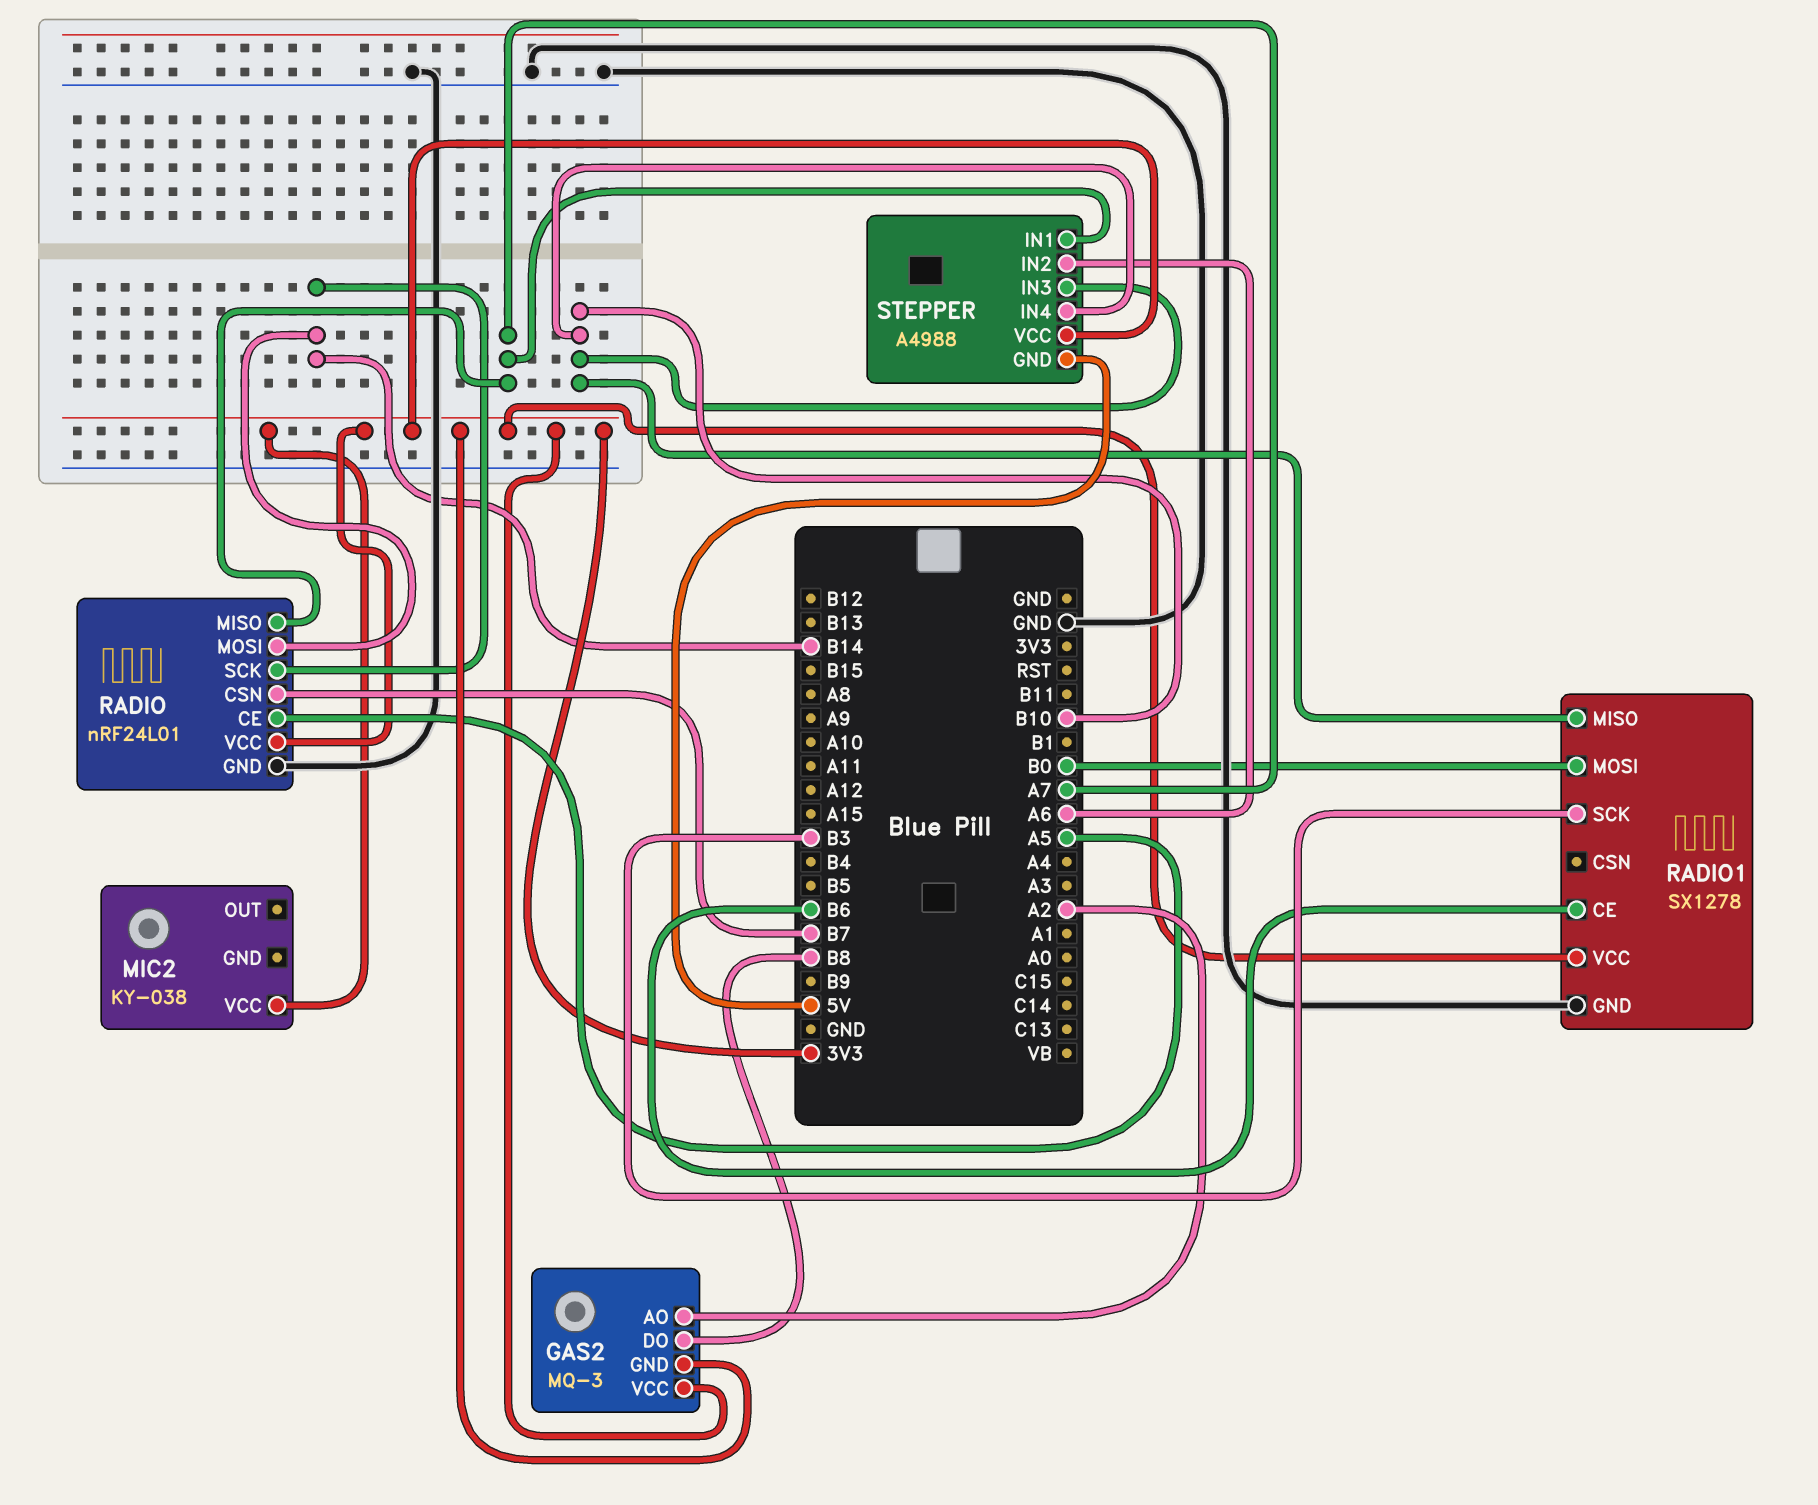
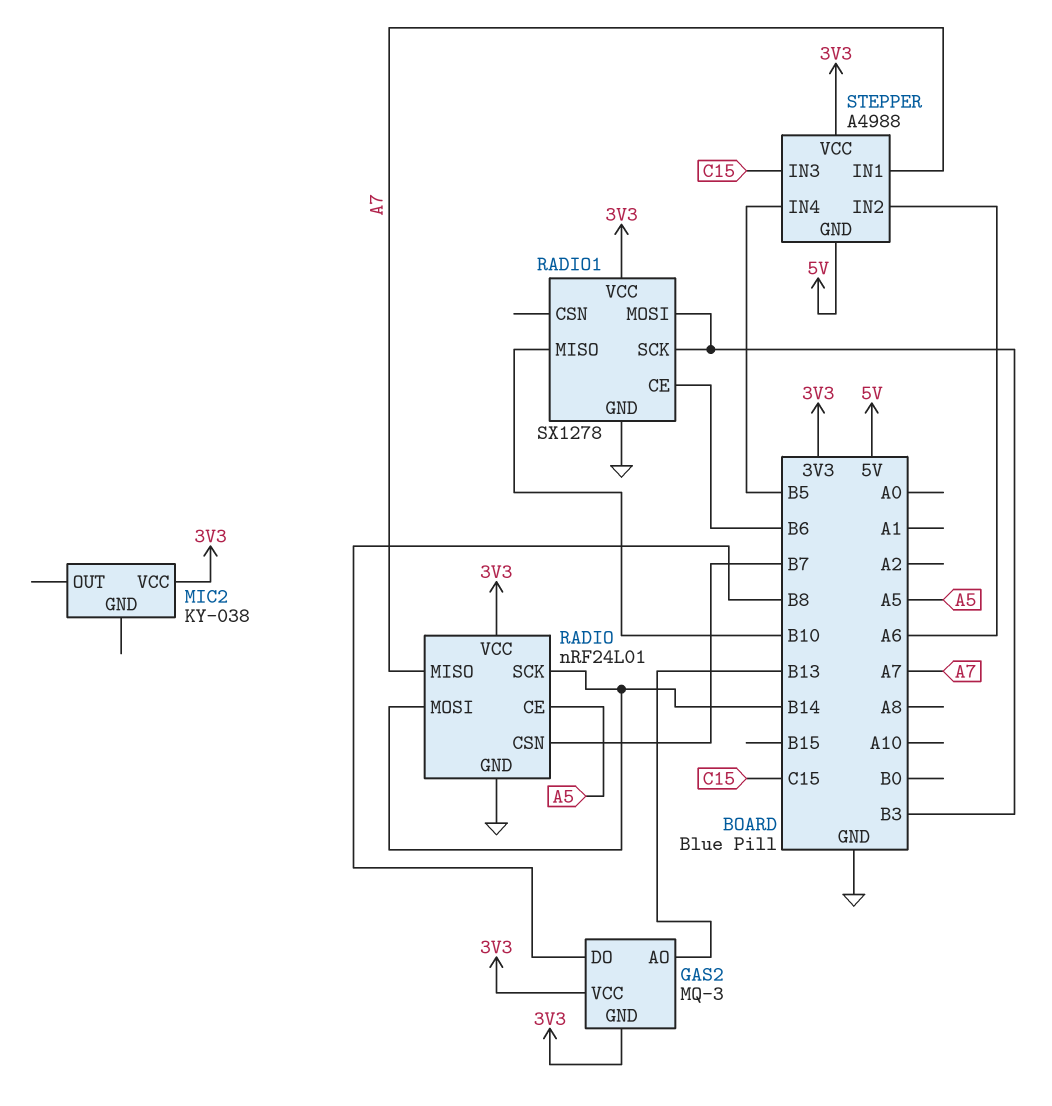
GAS2 pin AO: A2 -> B13
RADIO1 pin MOSI: B0 -> B3
STEPPER pin IN3: B10 -> C15
STEPPER pin IN4: B10 -> B5

